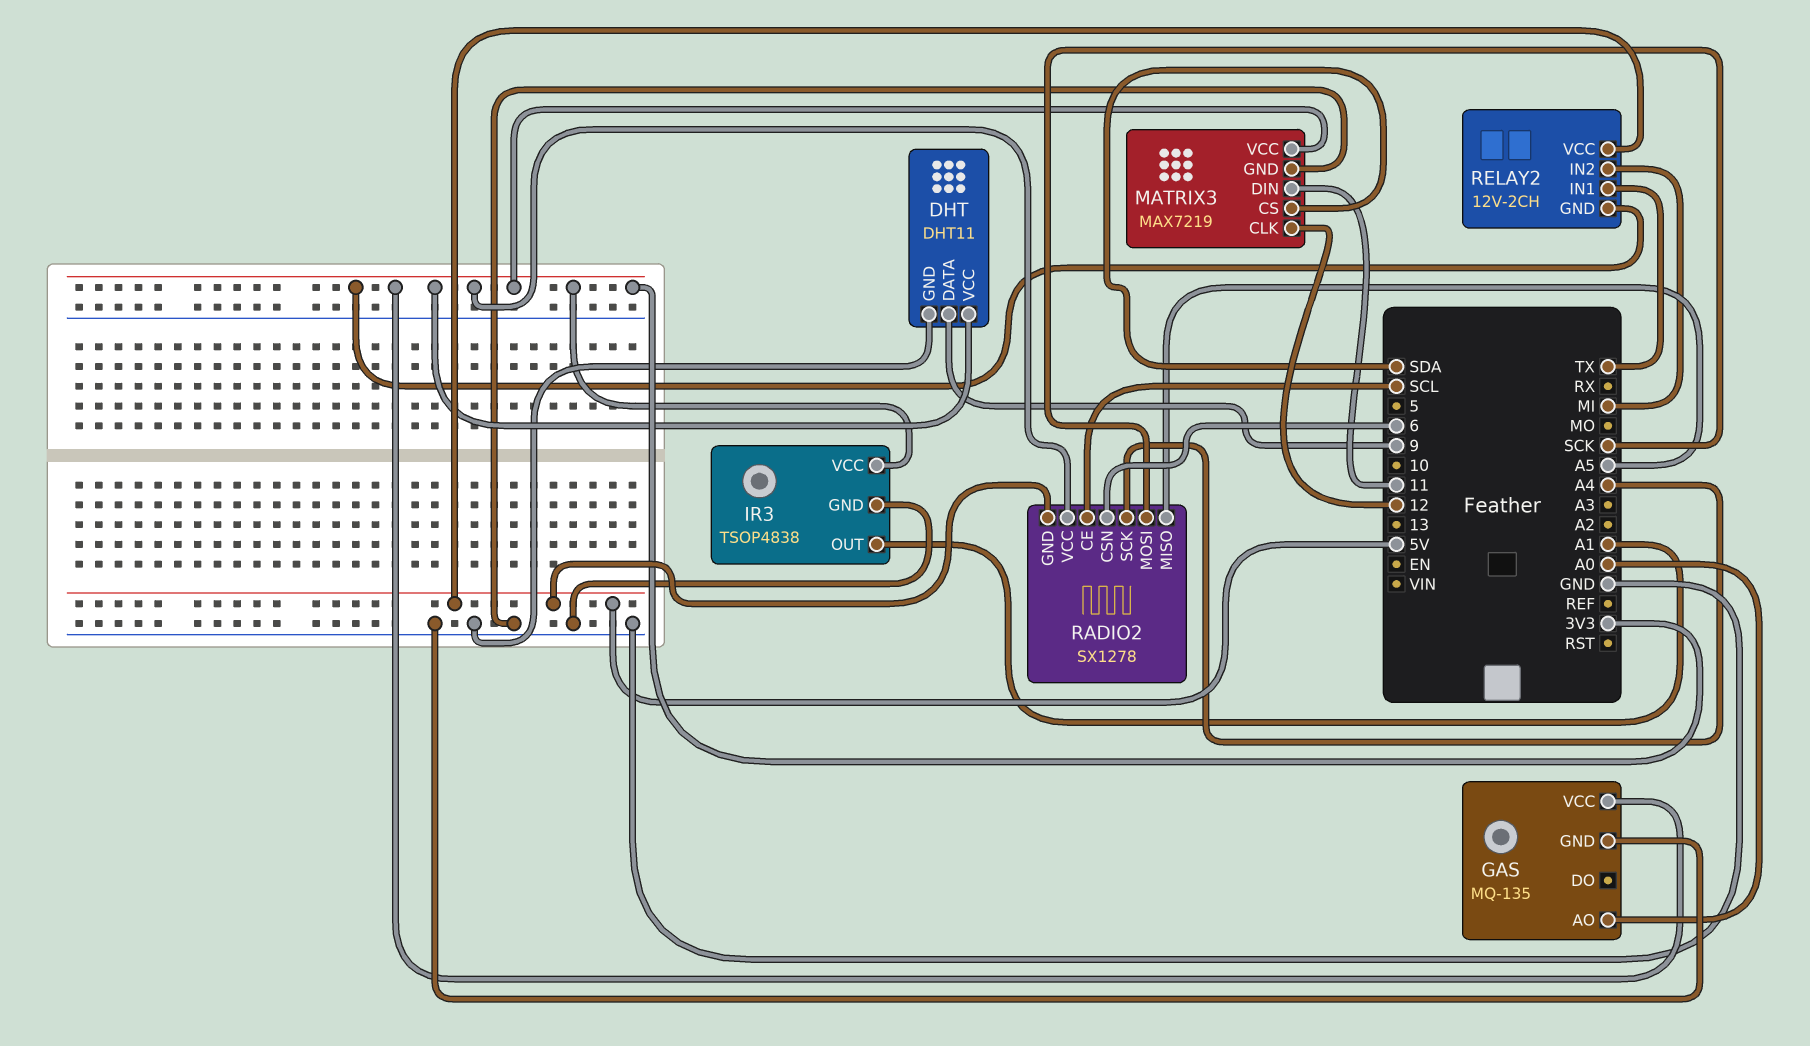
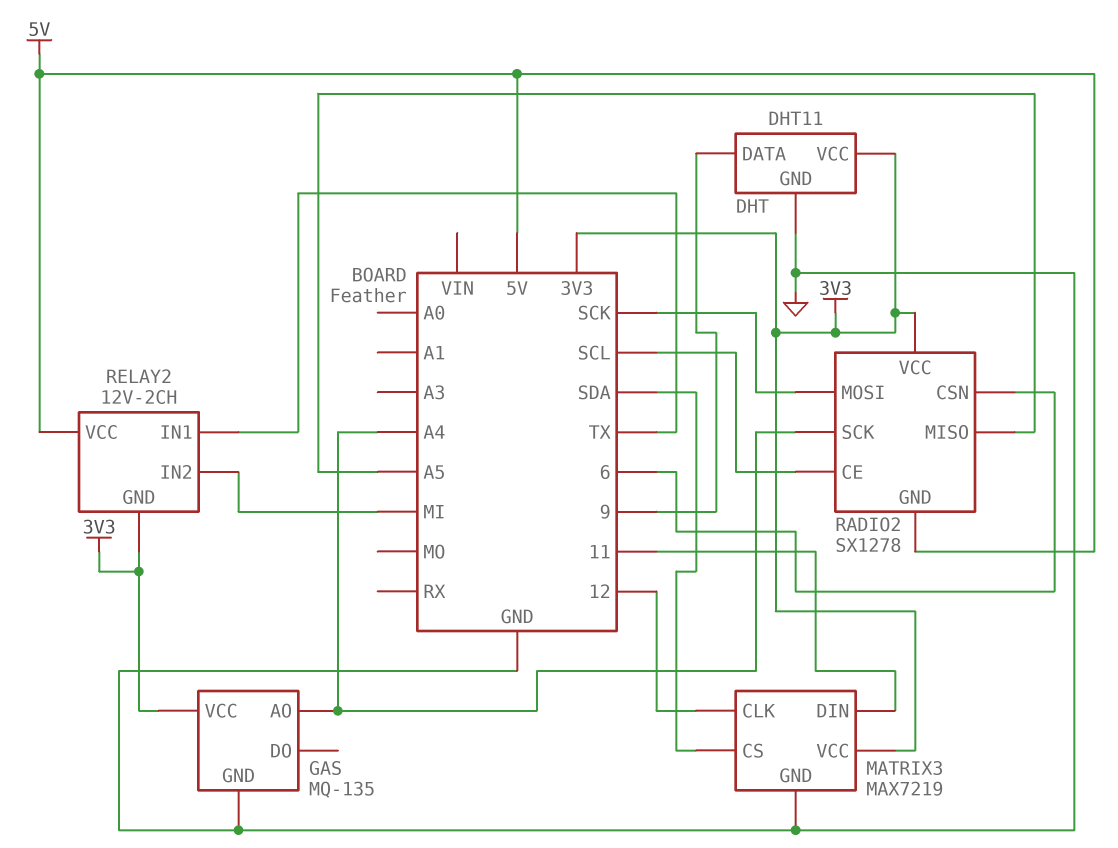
GAS pin AO: A0 -> A4
IR3: TSOP4838 -> none
IR3 pin GND: GND -> none
IR3 pin OUT: A1 -> none
IR3 pin VCC: 3V3 -> none

